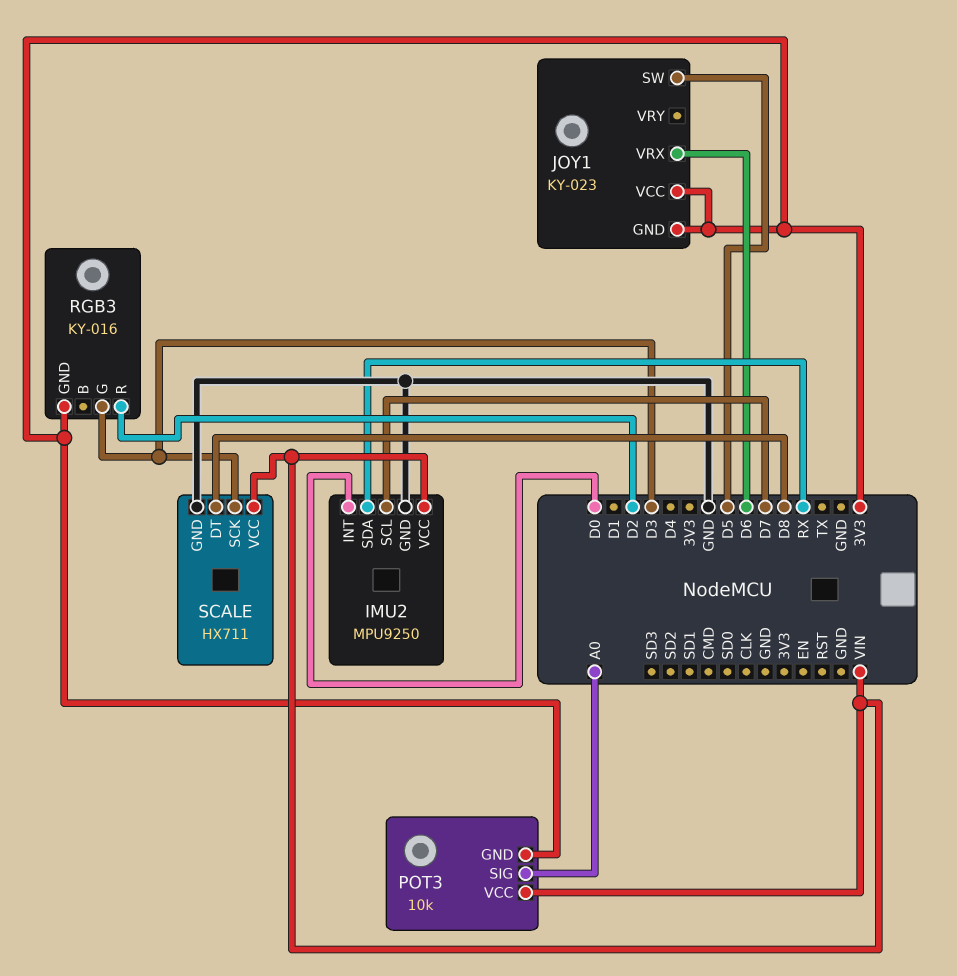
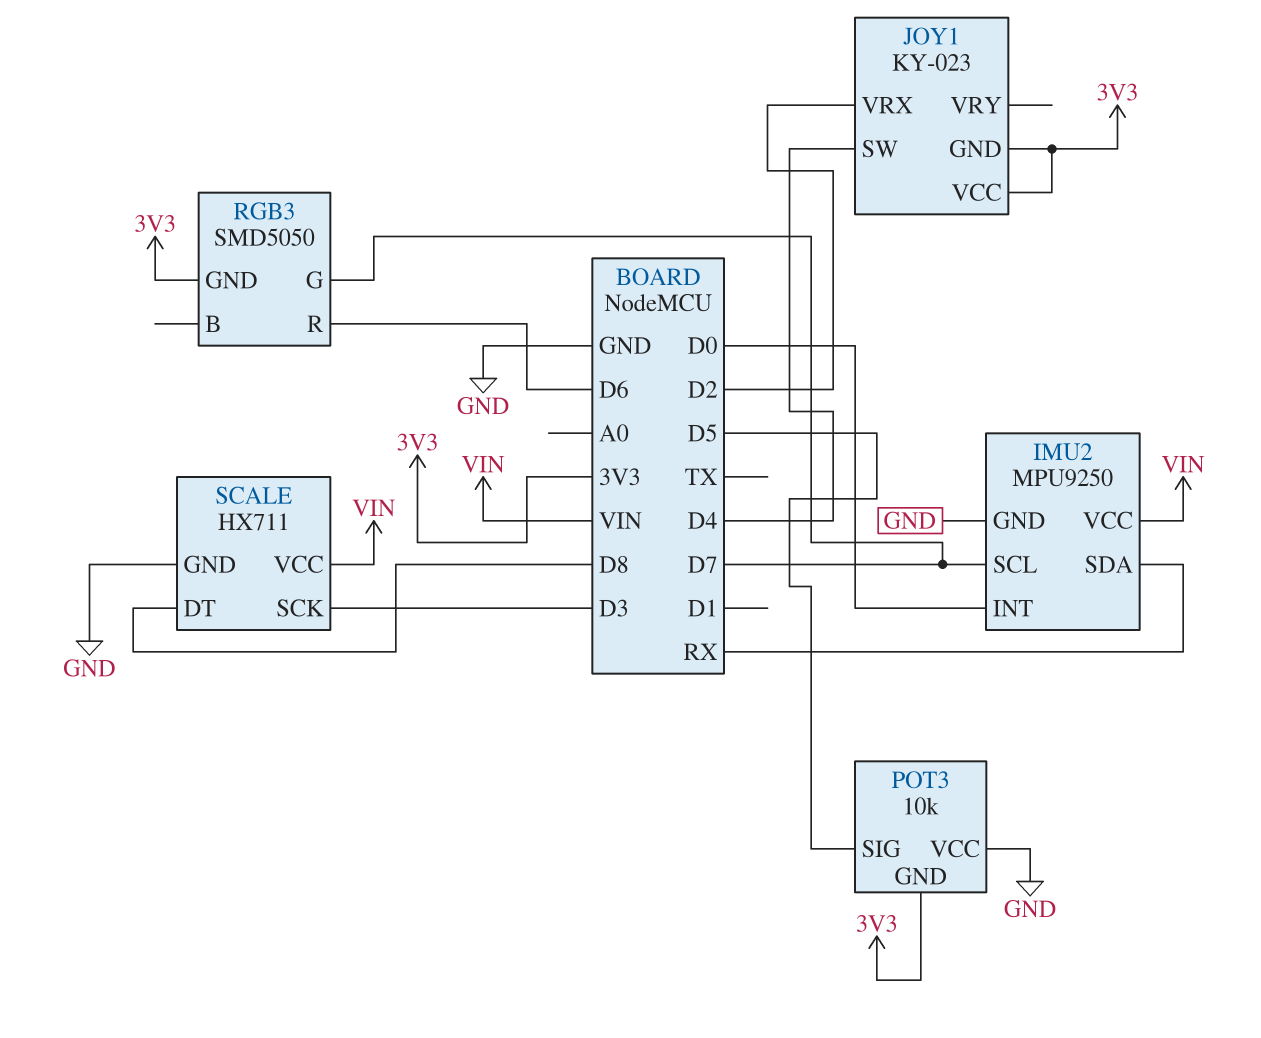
JOY1 pin SW: D5 -> D4
JOY1 pin VRX: D6 -> D2
POT3 pin SIG: A0 -> D5
POT3 pin VCC: VIN -> GND
RGB3: KY-016 -> SMD5050
RGB3 pin G: D3 -> D7
RGB3 pin R: D2 -> D6

